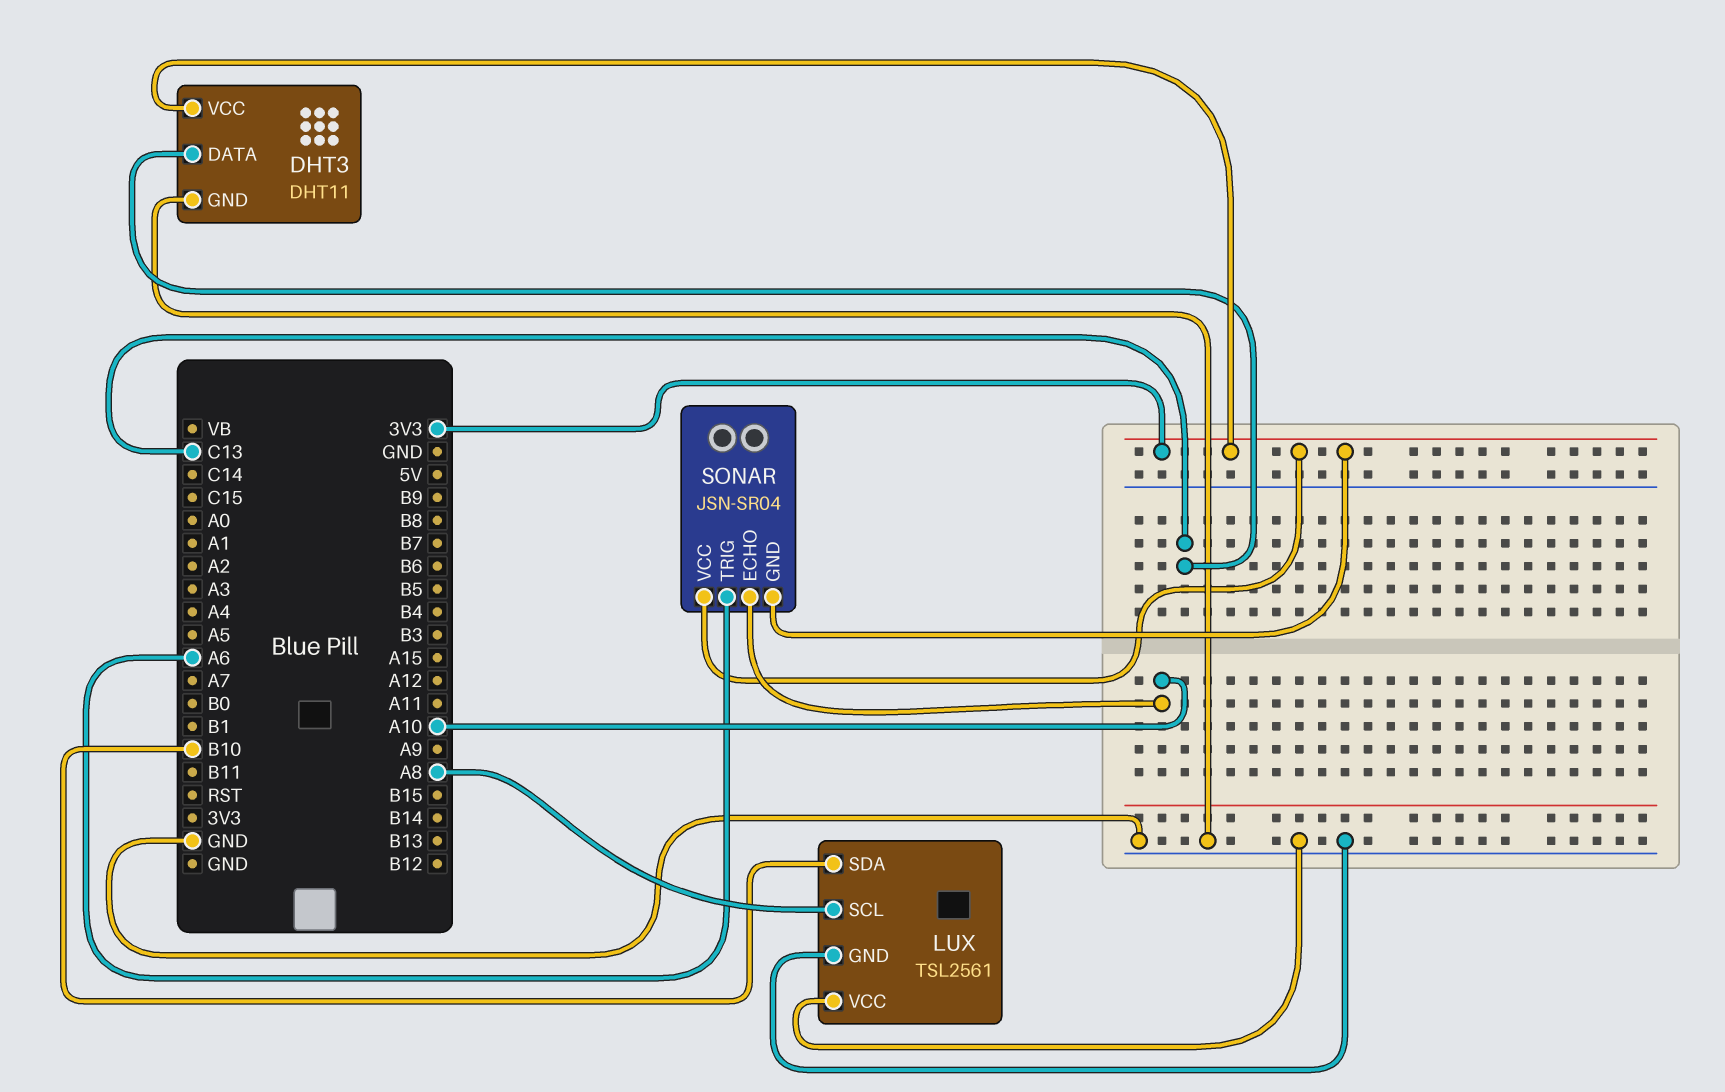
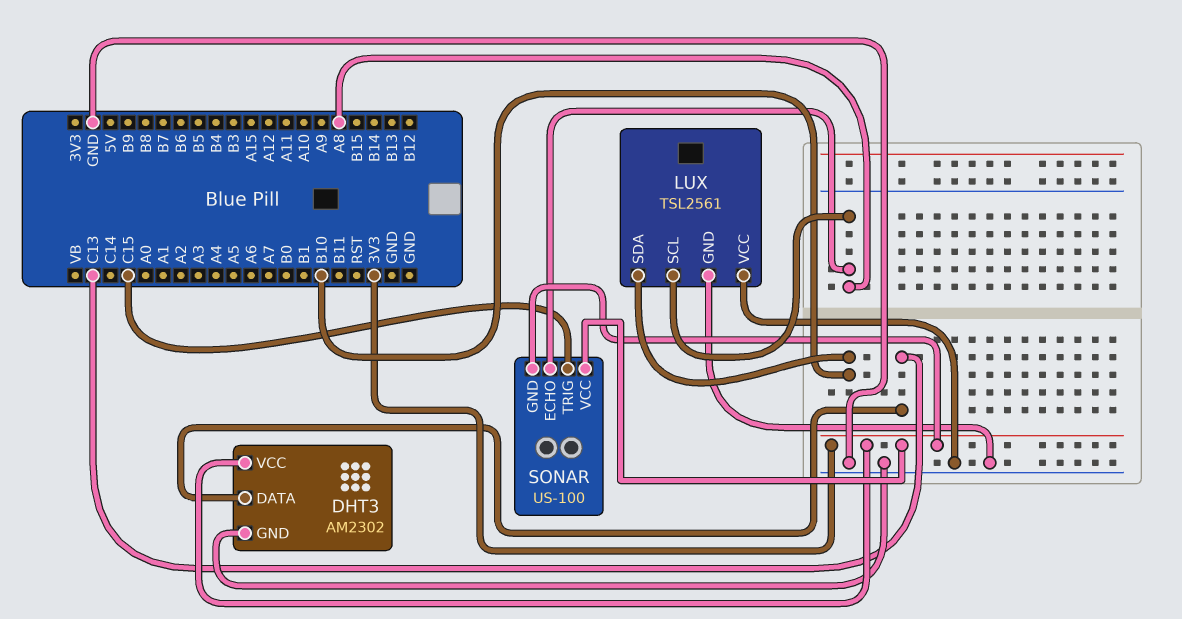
DHT3: DHT11 -> AM2302
SONAR: JSN-SR04 -> US-100
SONAR pin ECHO: A10 -> A8
SONAR pin TRIG: A6 -> C15

